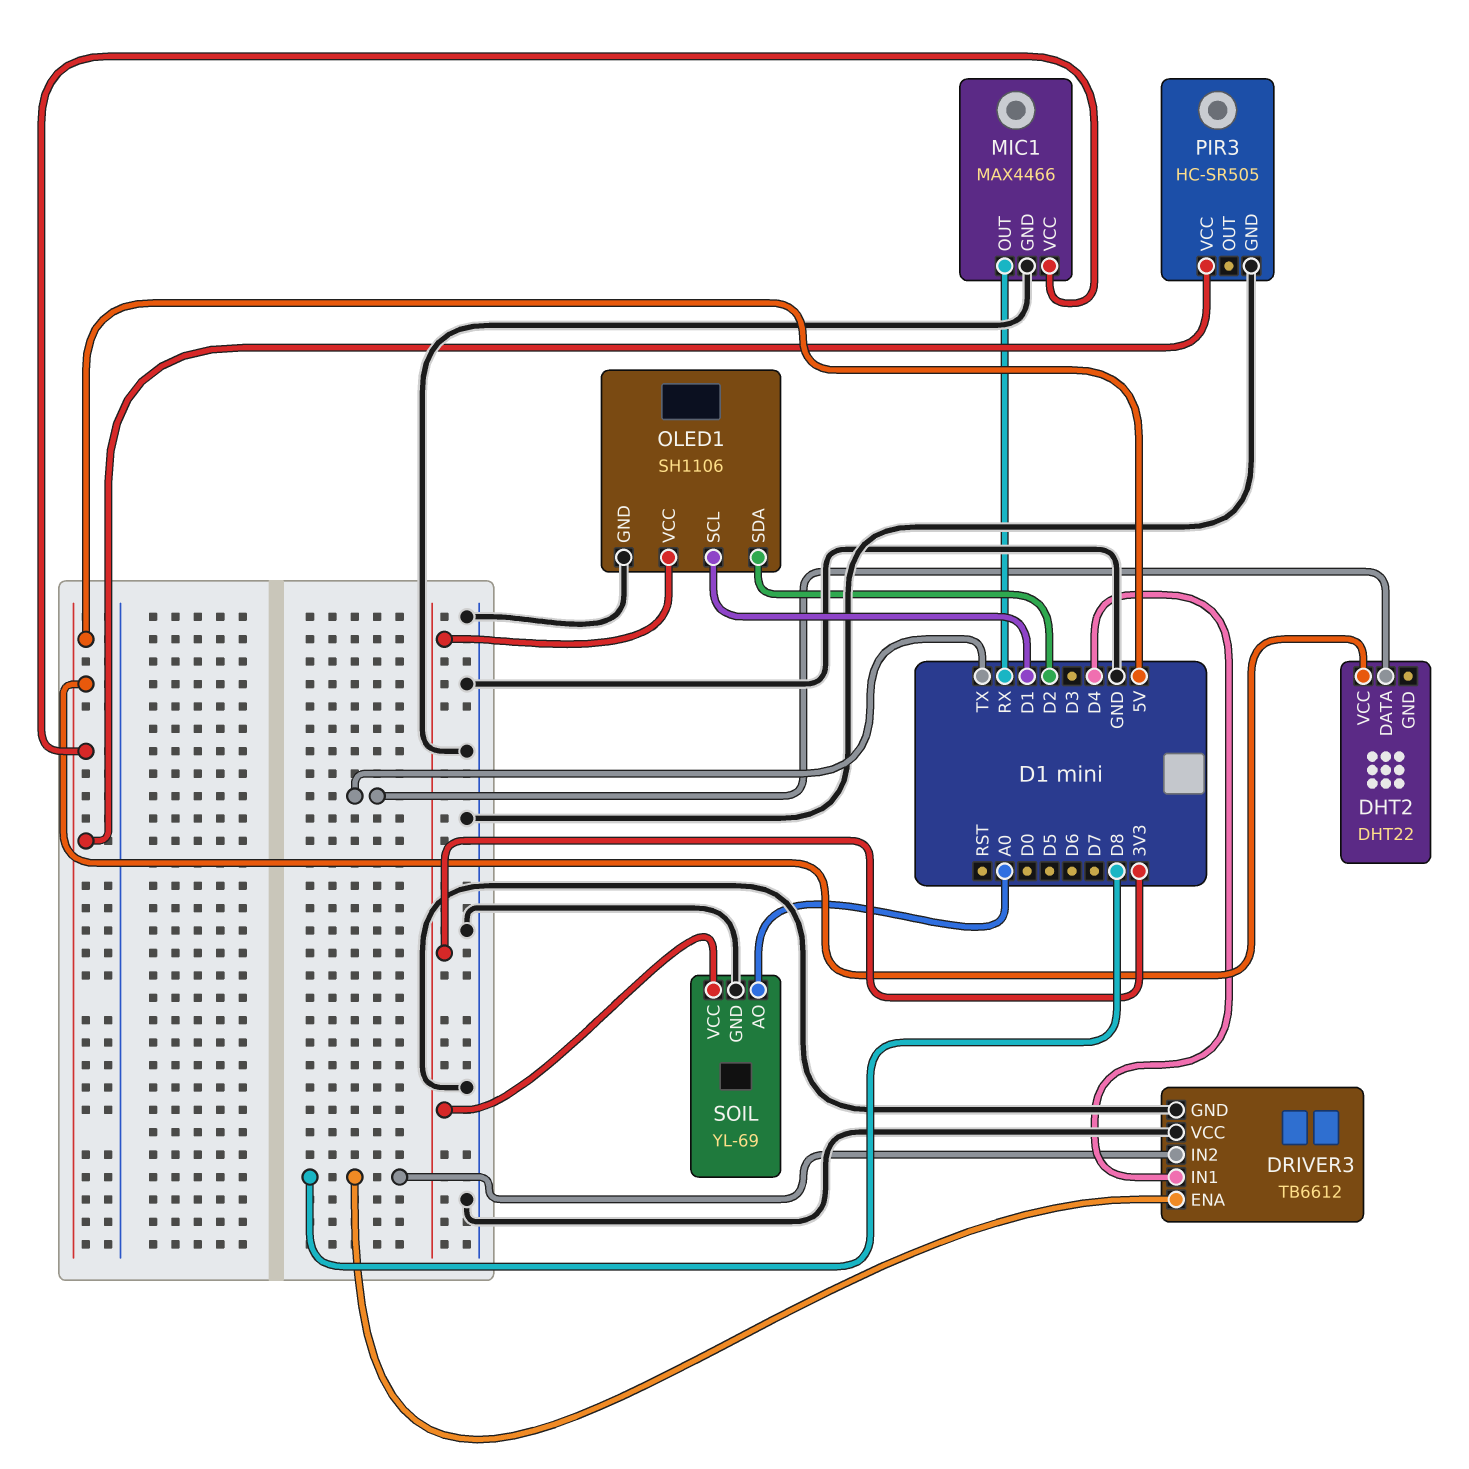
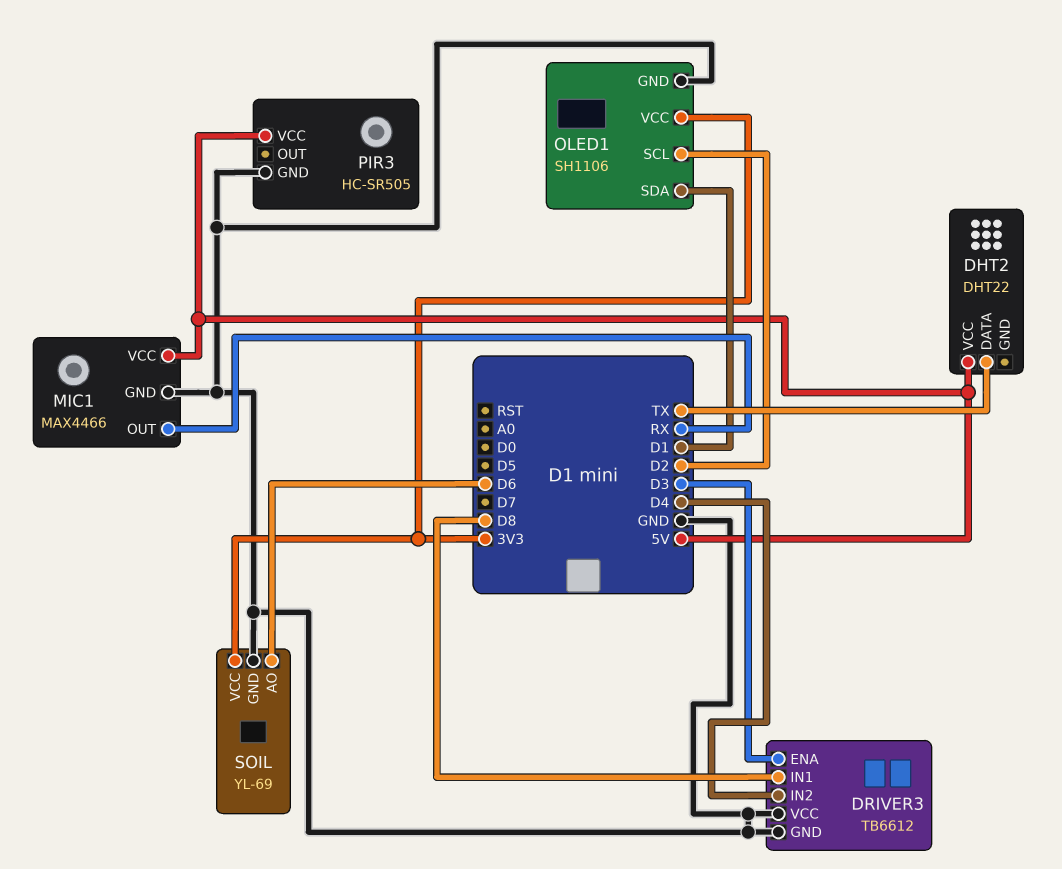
DRIVER3 pin ENA: D8 -> D3
DRIVER3 pin IN1: D4 -> D8
DRIVER3 pin IN2: D8 -> D4
OLED1 pin SCL: D1 -> D2
OLED1 pin SDA: D2 -> D1
SOIL pin AO: A0 -> D6

